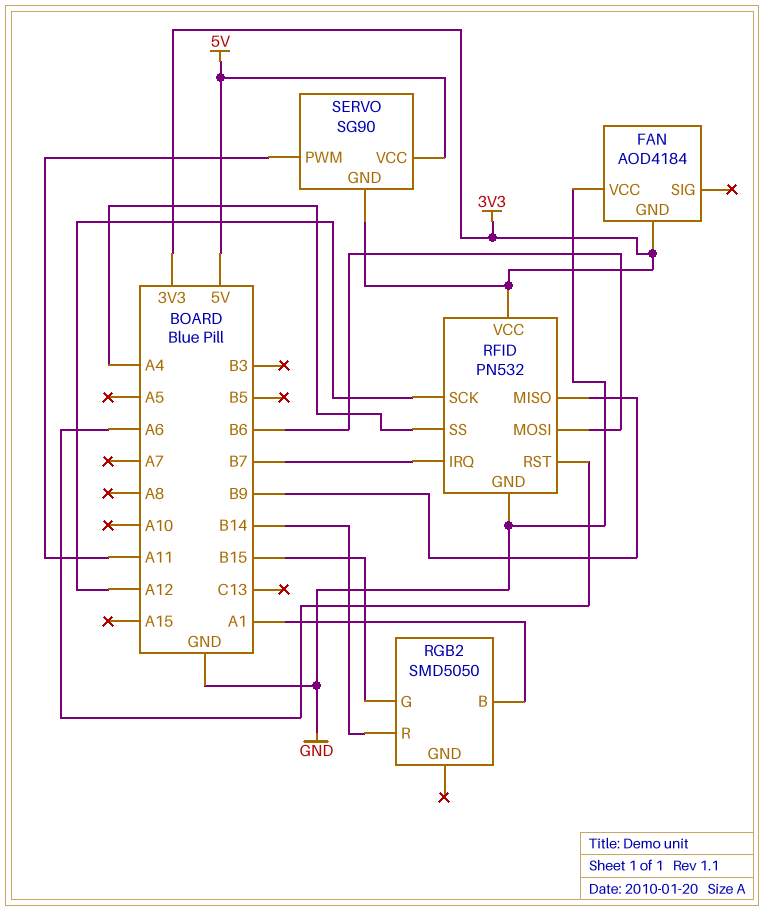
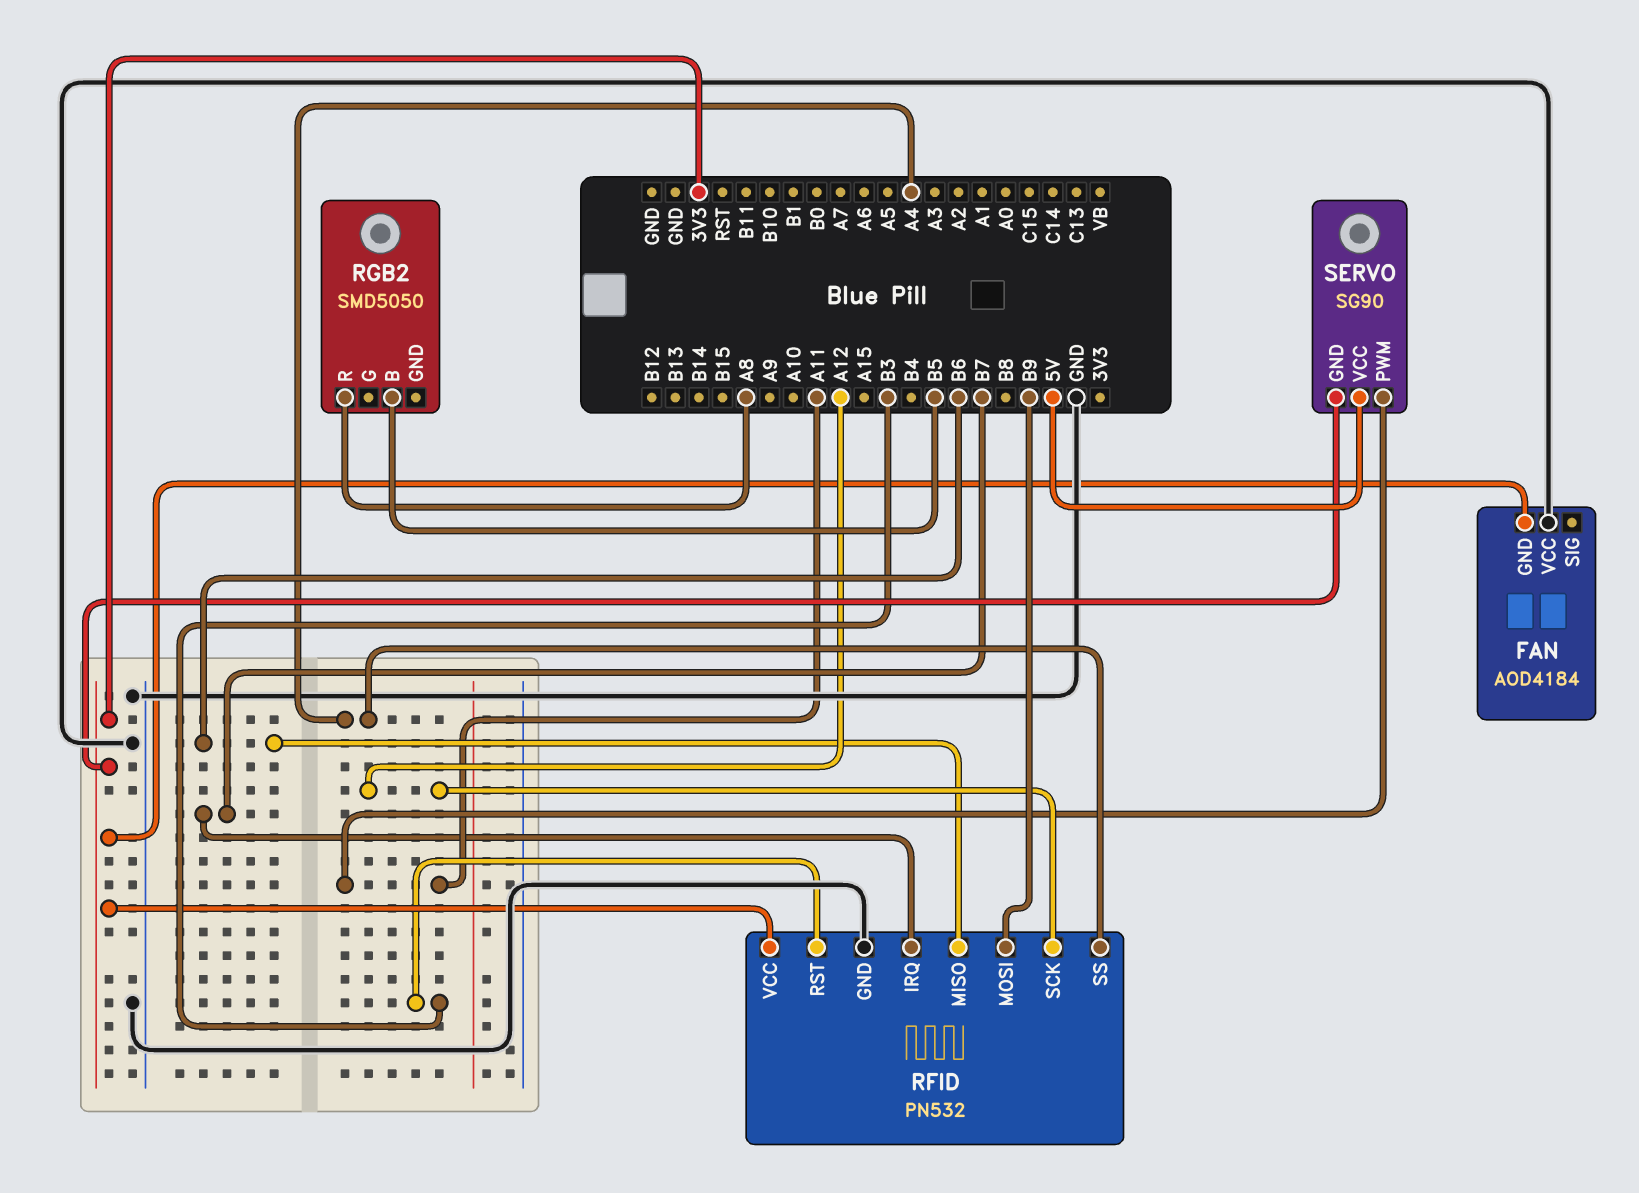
RFID pin MISO: B9 -> B6
RFID pin MOSI: B6 -> B9
RFID pin RST: A6 -> B3
RGB2 pin B: A1 -> B5
RGB2 pin G: B15 -> none
RGB2 pin R: B14 -> A8

